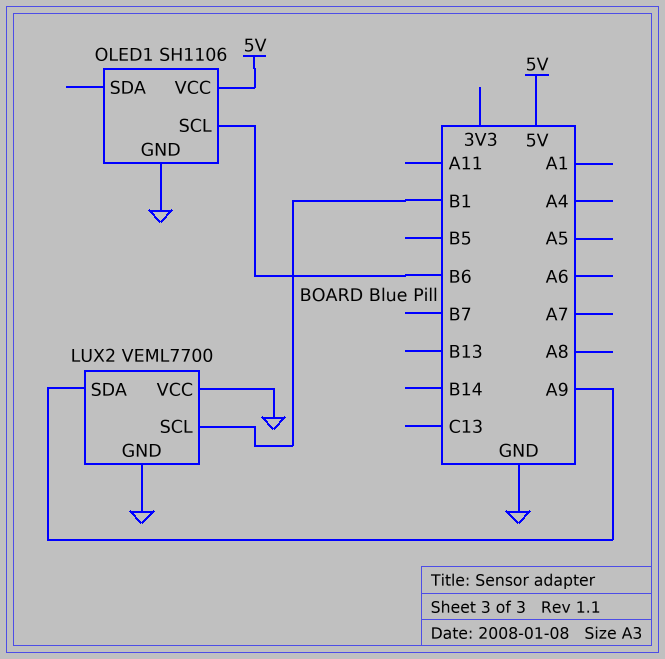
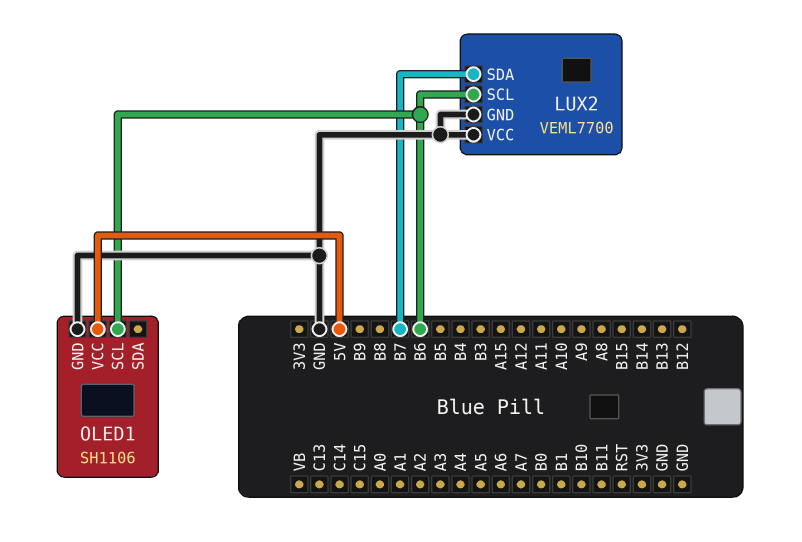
LUX2 pin SCL: B1 -> B6
LUX2 pin SDA: A9 -> B7

